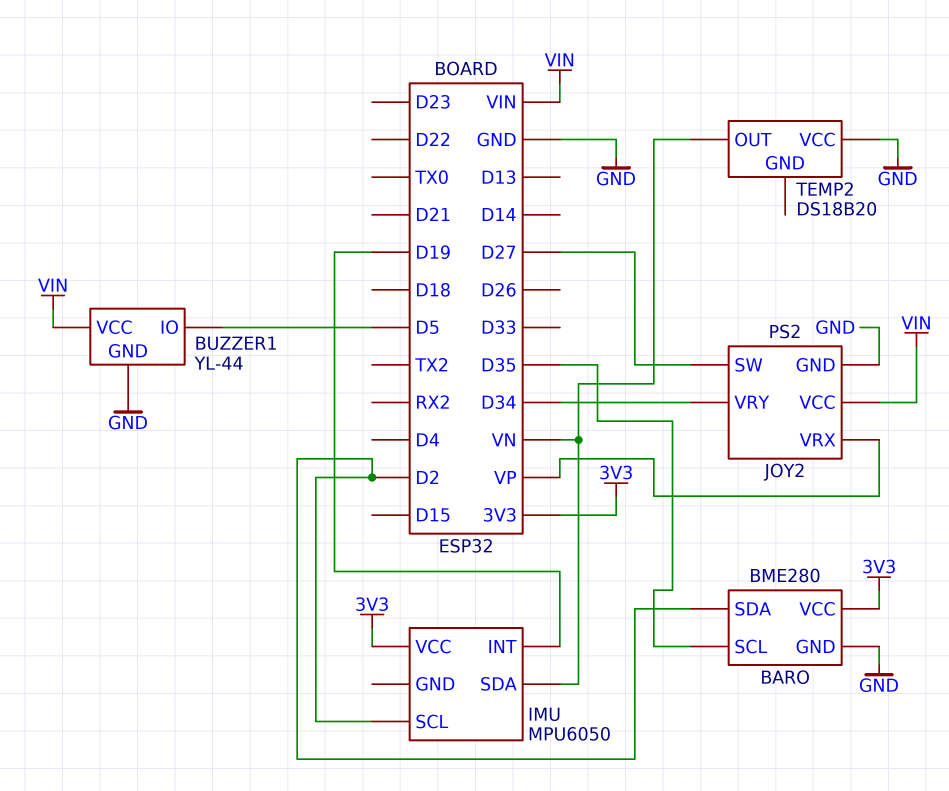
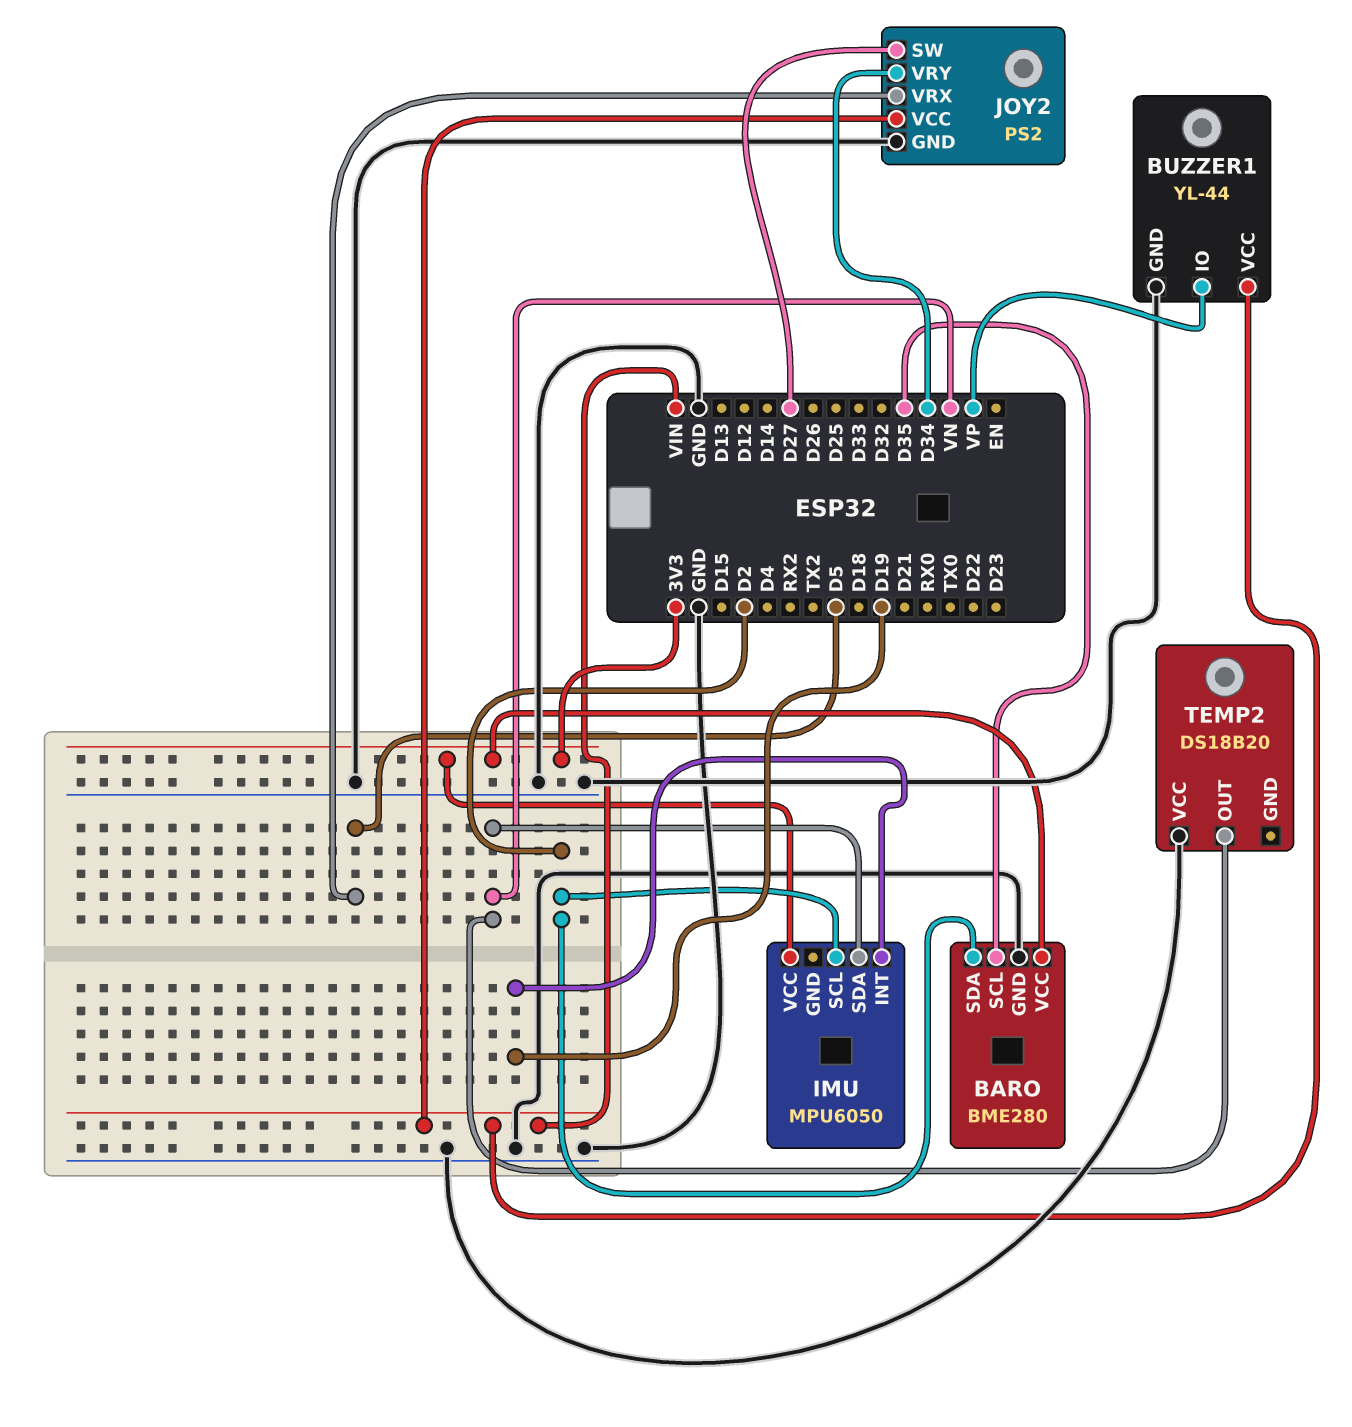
BUZZER1 pin IO: D5 -> VP
JOY2 pin VRX: VP -> D5

